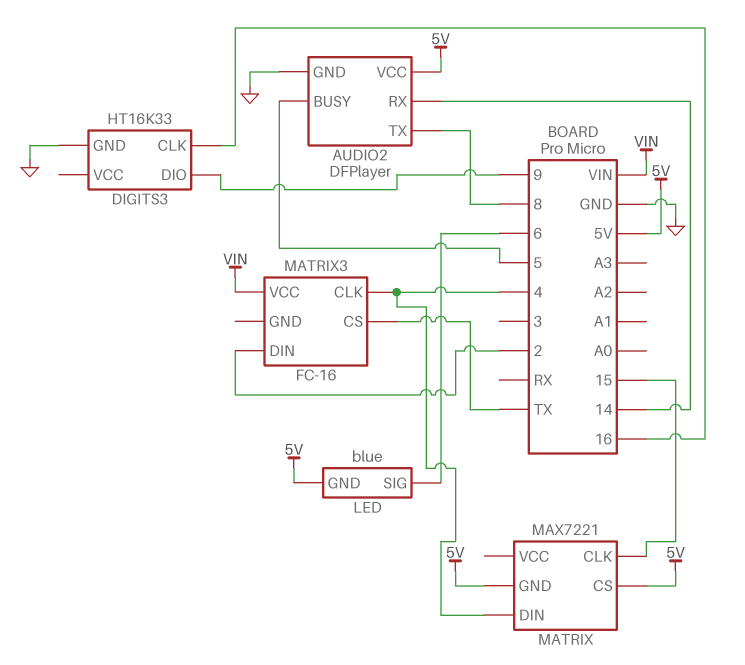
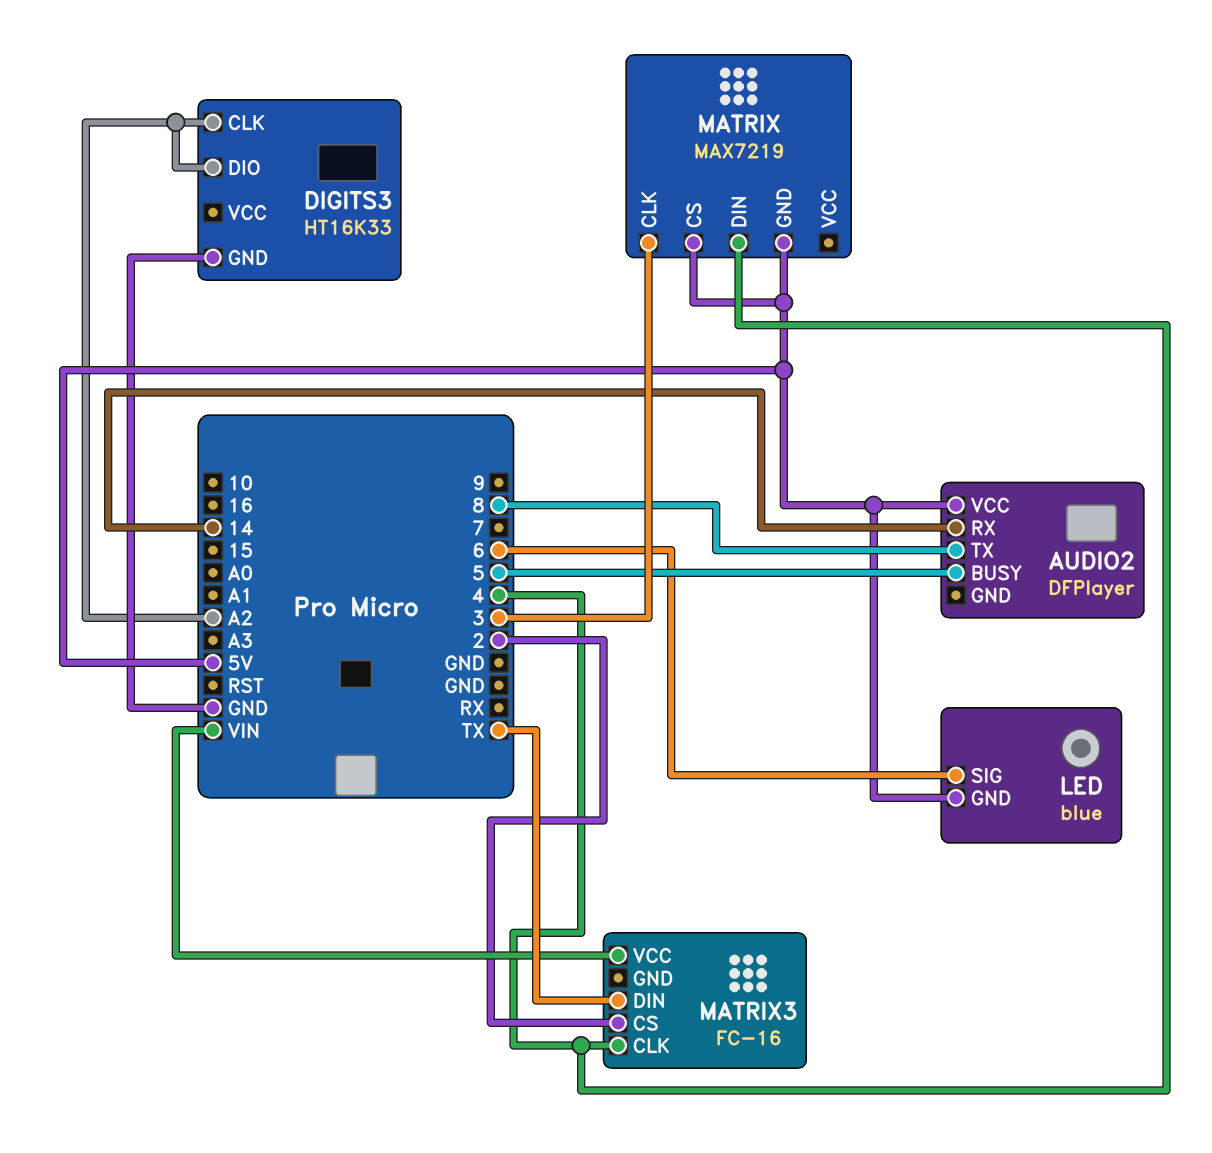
AUDIO2 pin GND: GND -> none
DIGITS3 pin CLK: 16 -> A2
DIGITS3 pin DIO: 9 -> A2
MATRIX: MAX7221 -> MAX7219
MATRIX pin CLK: 15 -> 3
MATRIX3 pin CS: TX -> 2
MATRIX3 pin DIN: 2 -> TX

